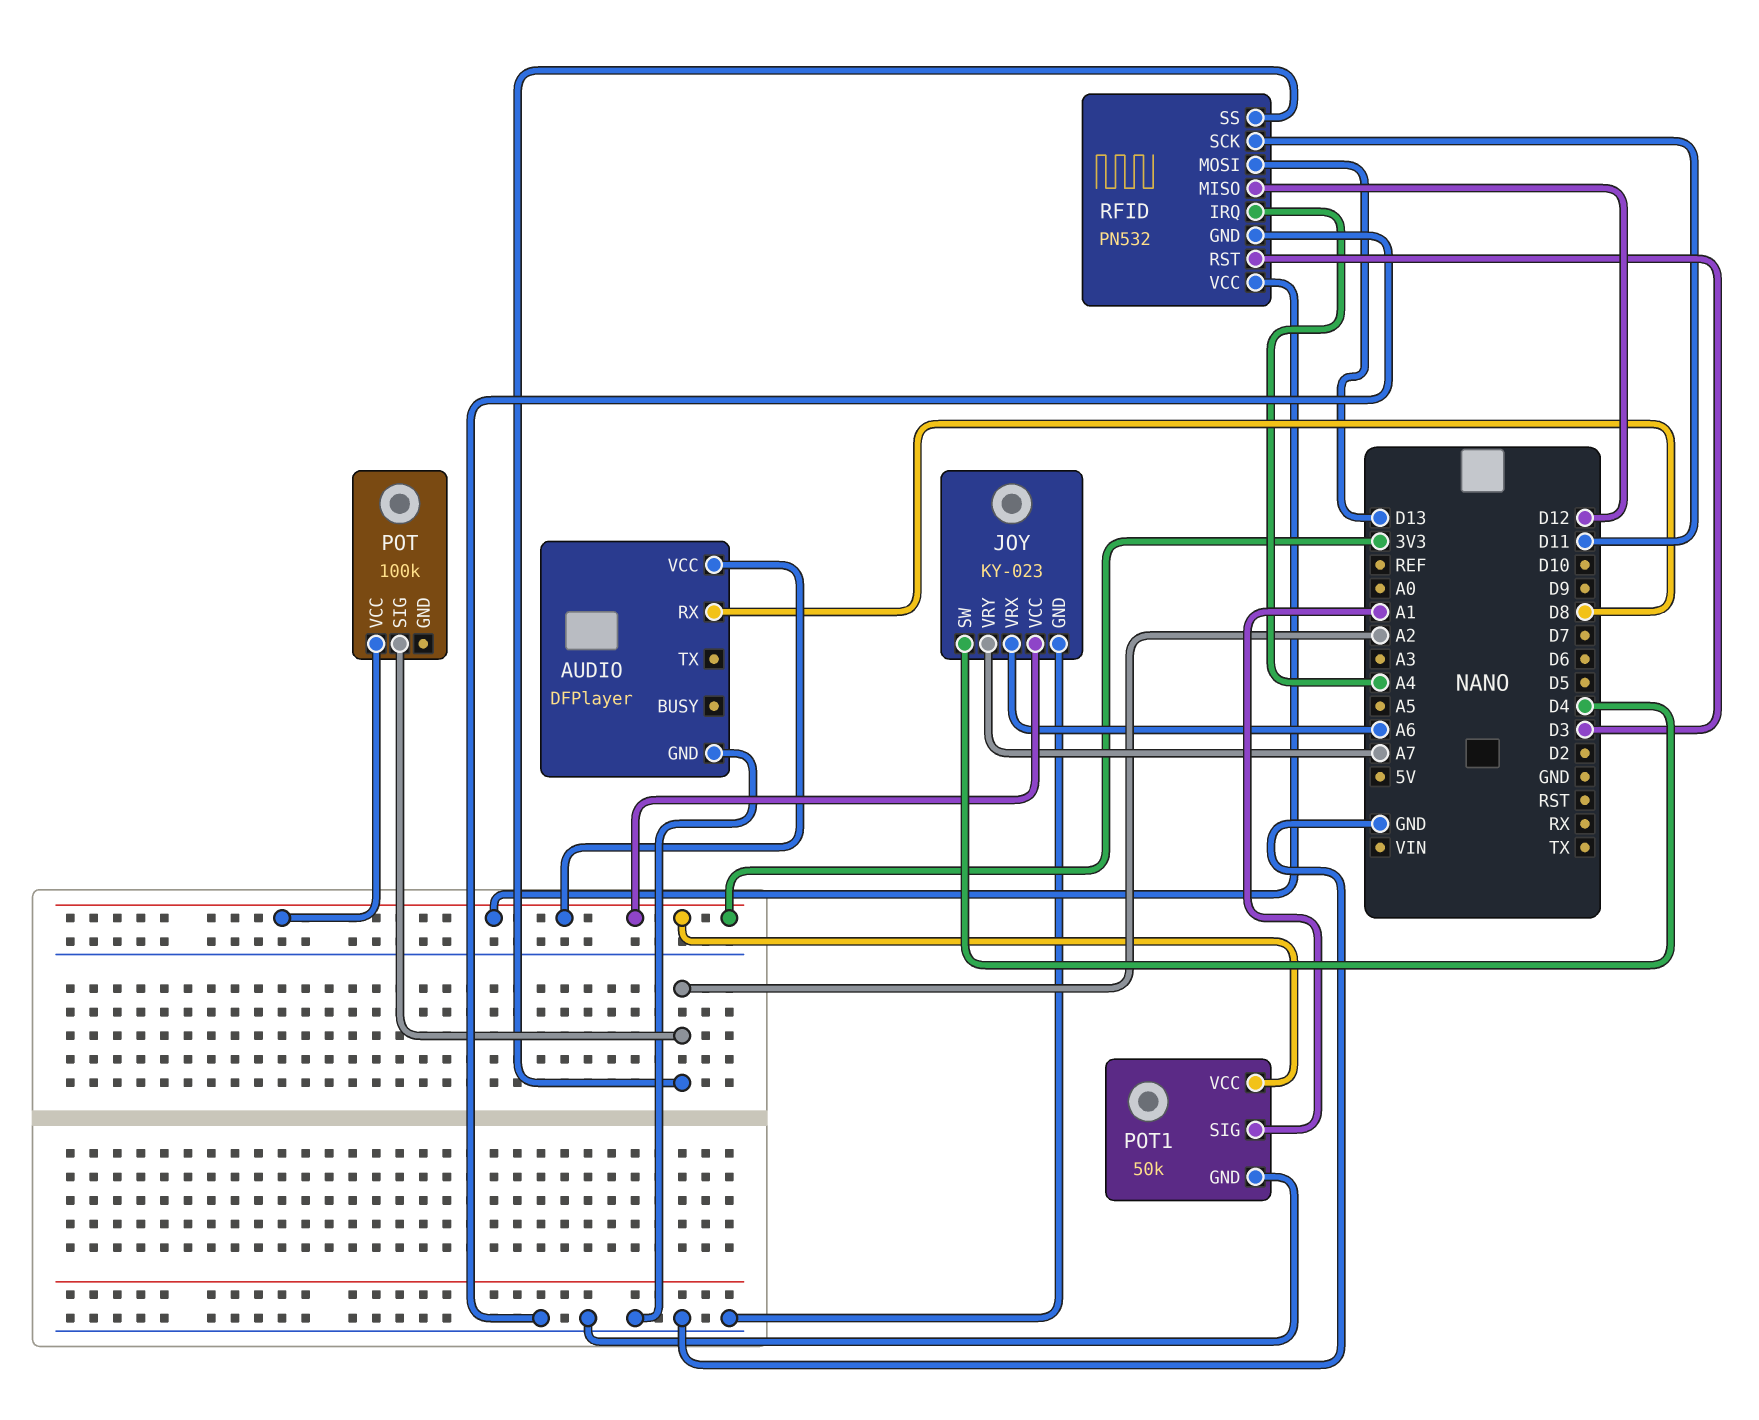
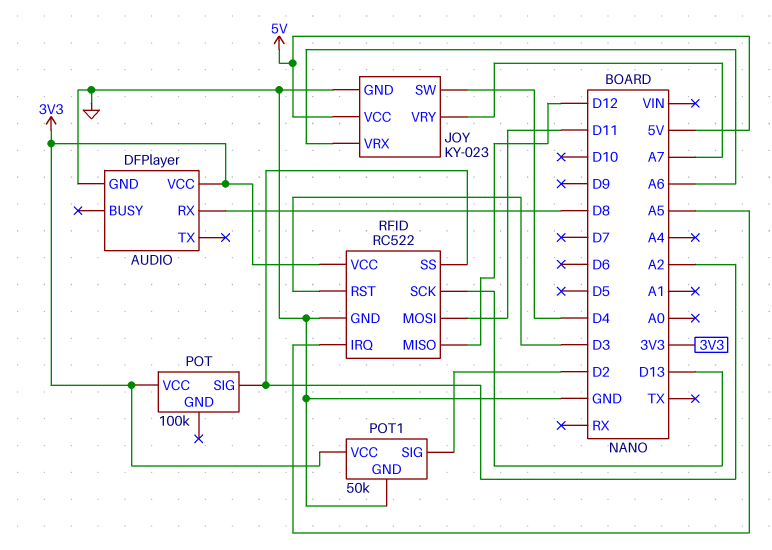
JOY pin VCC: 3V3 -> 5V
POT1 pin SIG: A1 -> D2
RFID: PN532 -> RC522
RFID pin IRQ: A4 -> A5
RFID pin MOSI: D13 -> D11
RFID pin SCK: D11 -> D13

